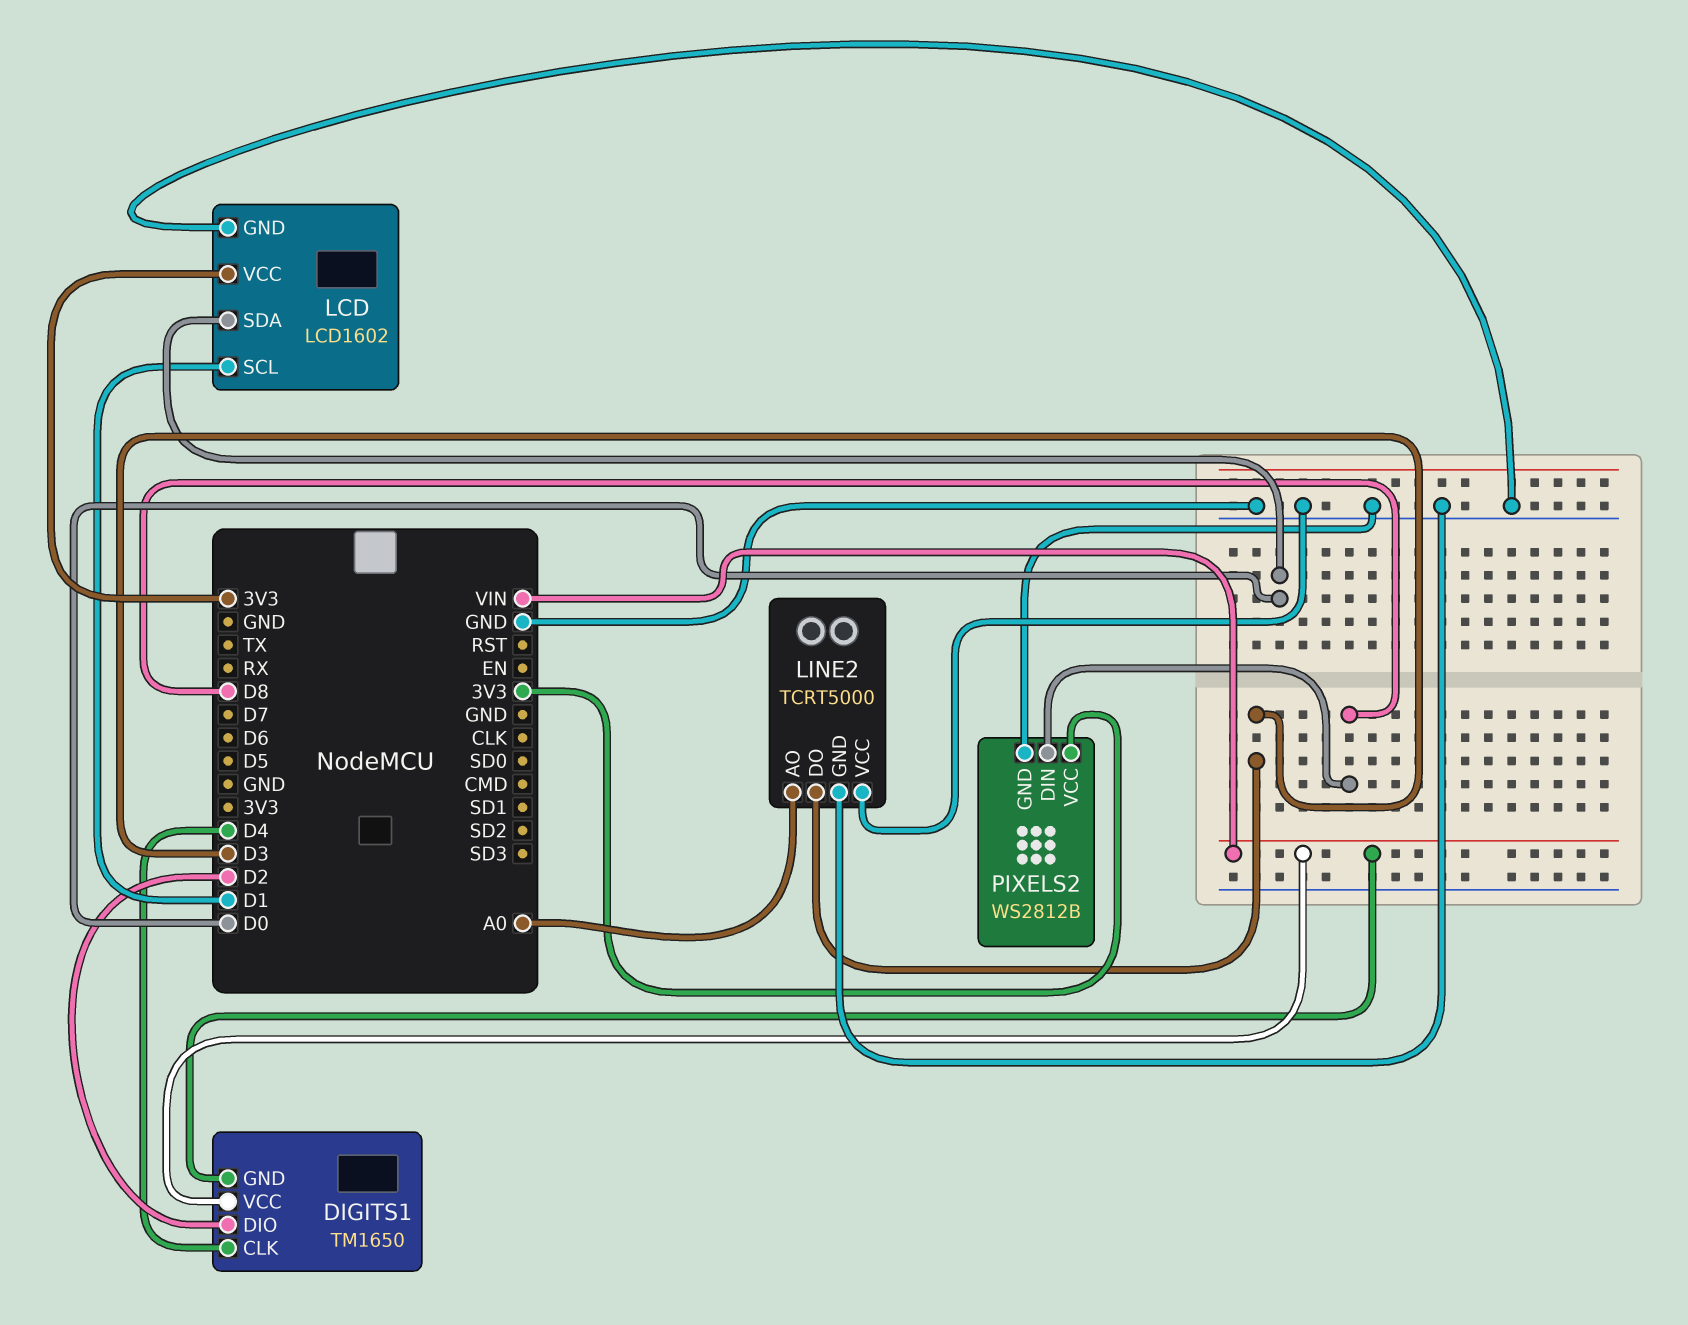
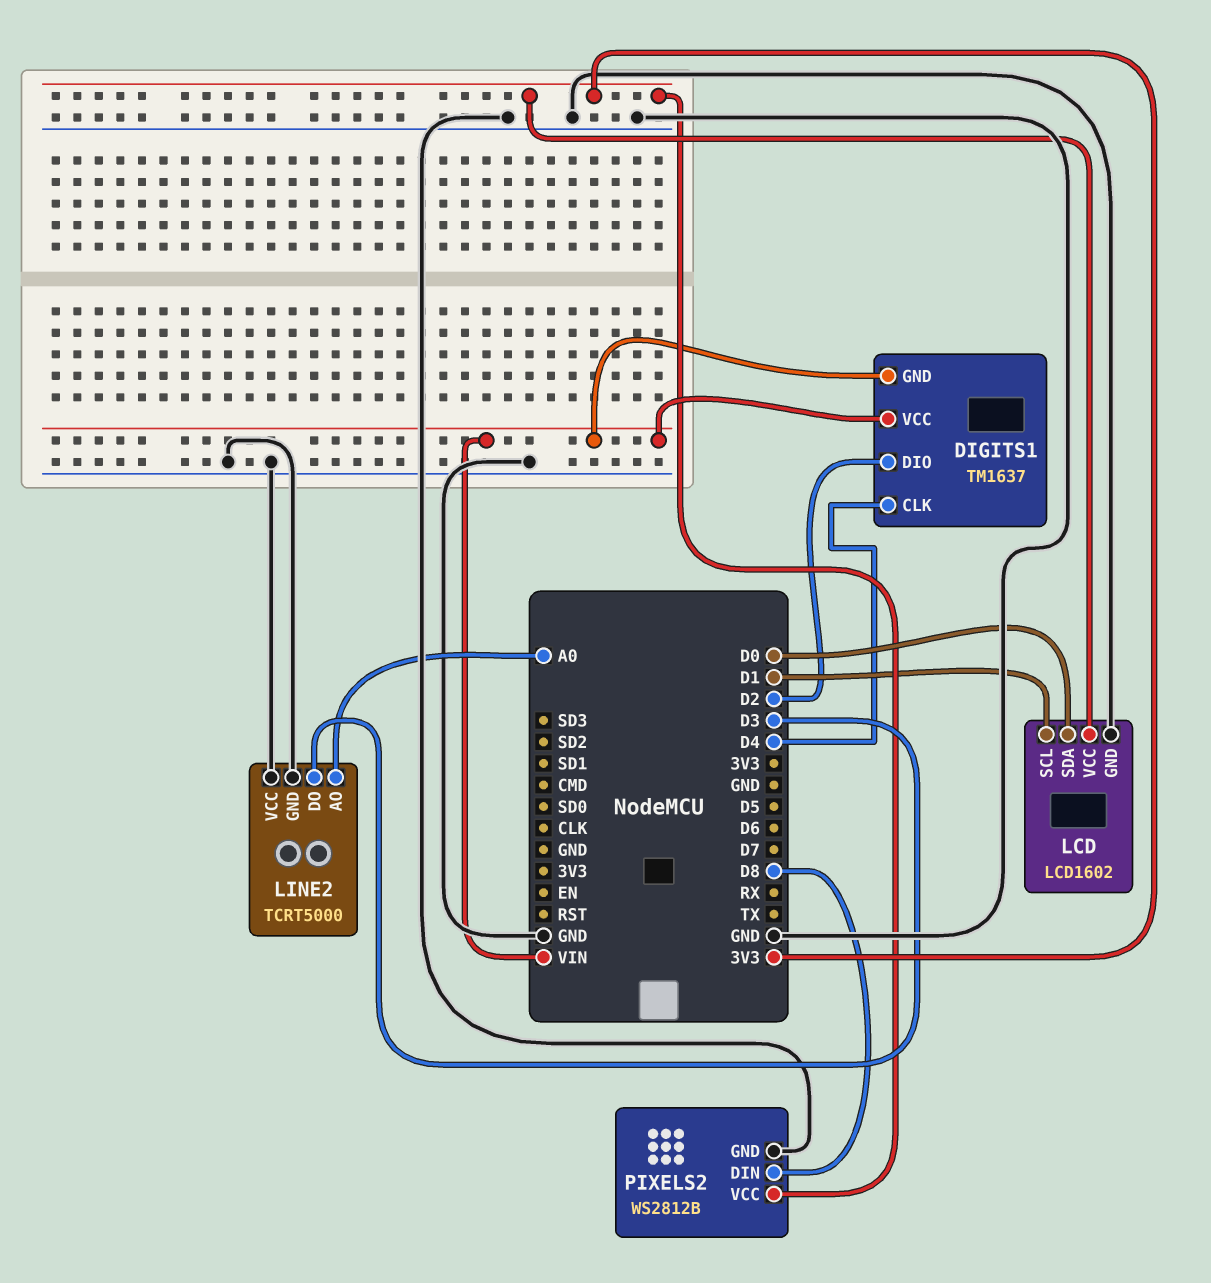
DIGITS1: TM1650 -> TM1637

